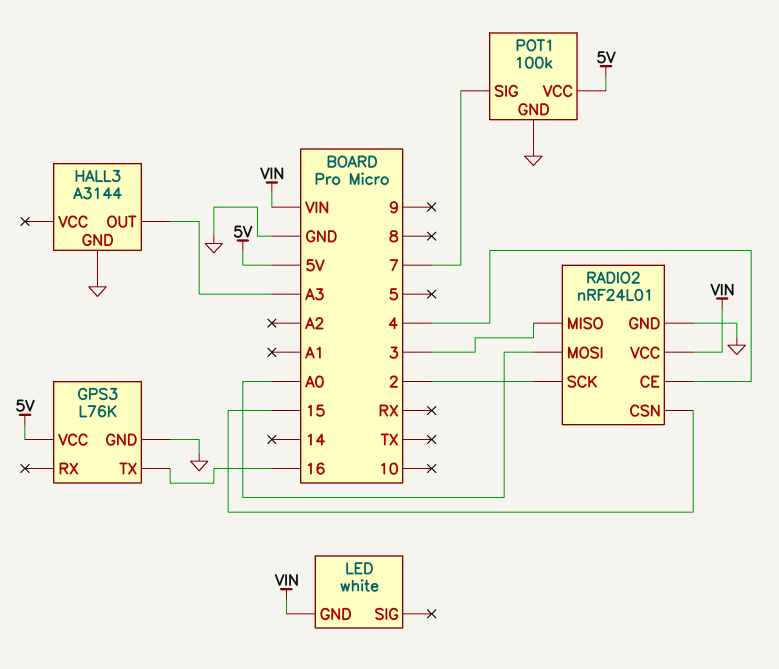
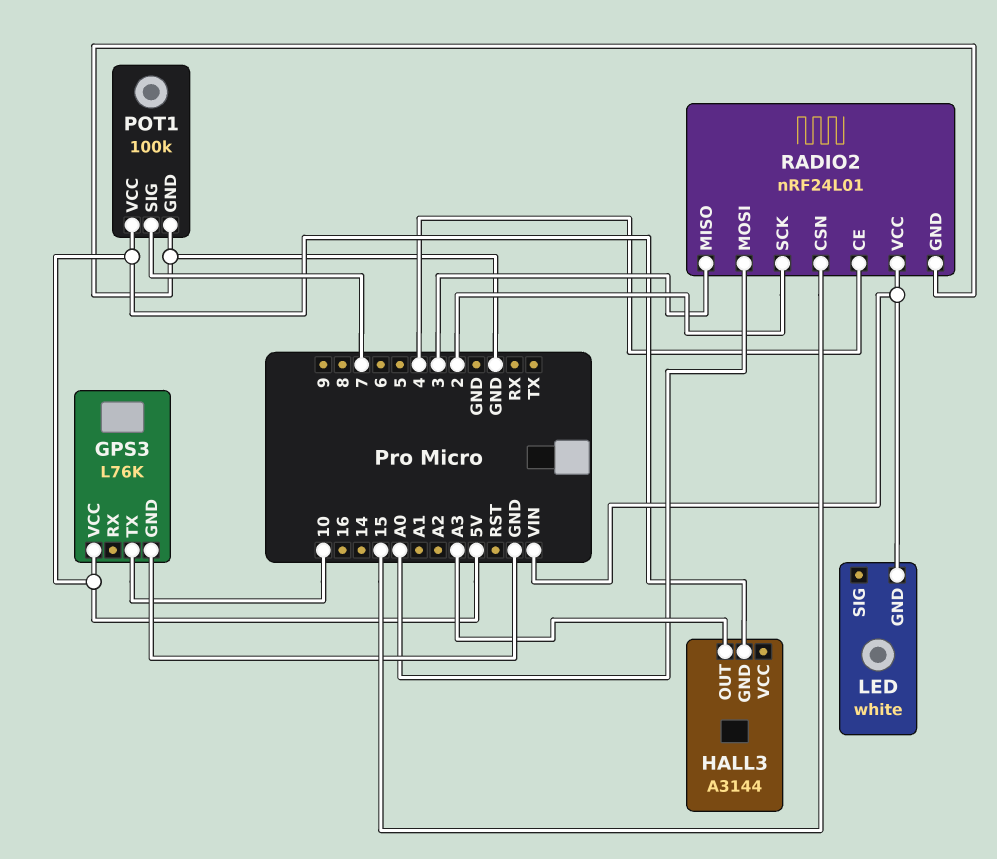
GPS3 pin TX: 16 -> 10
HALL3 pin GND: GND -> 5V

